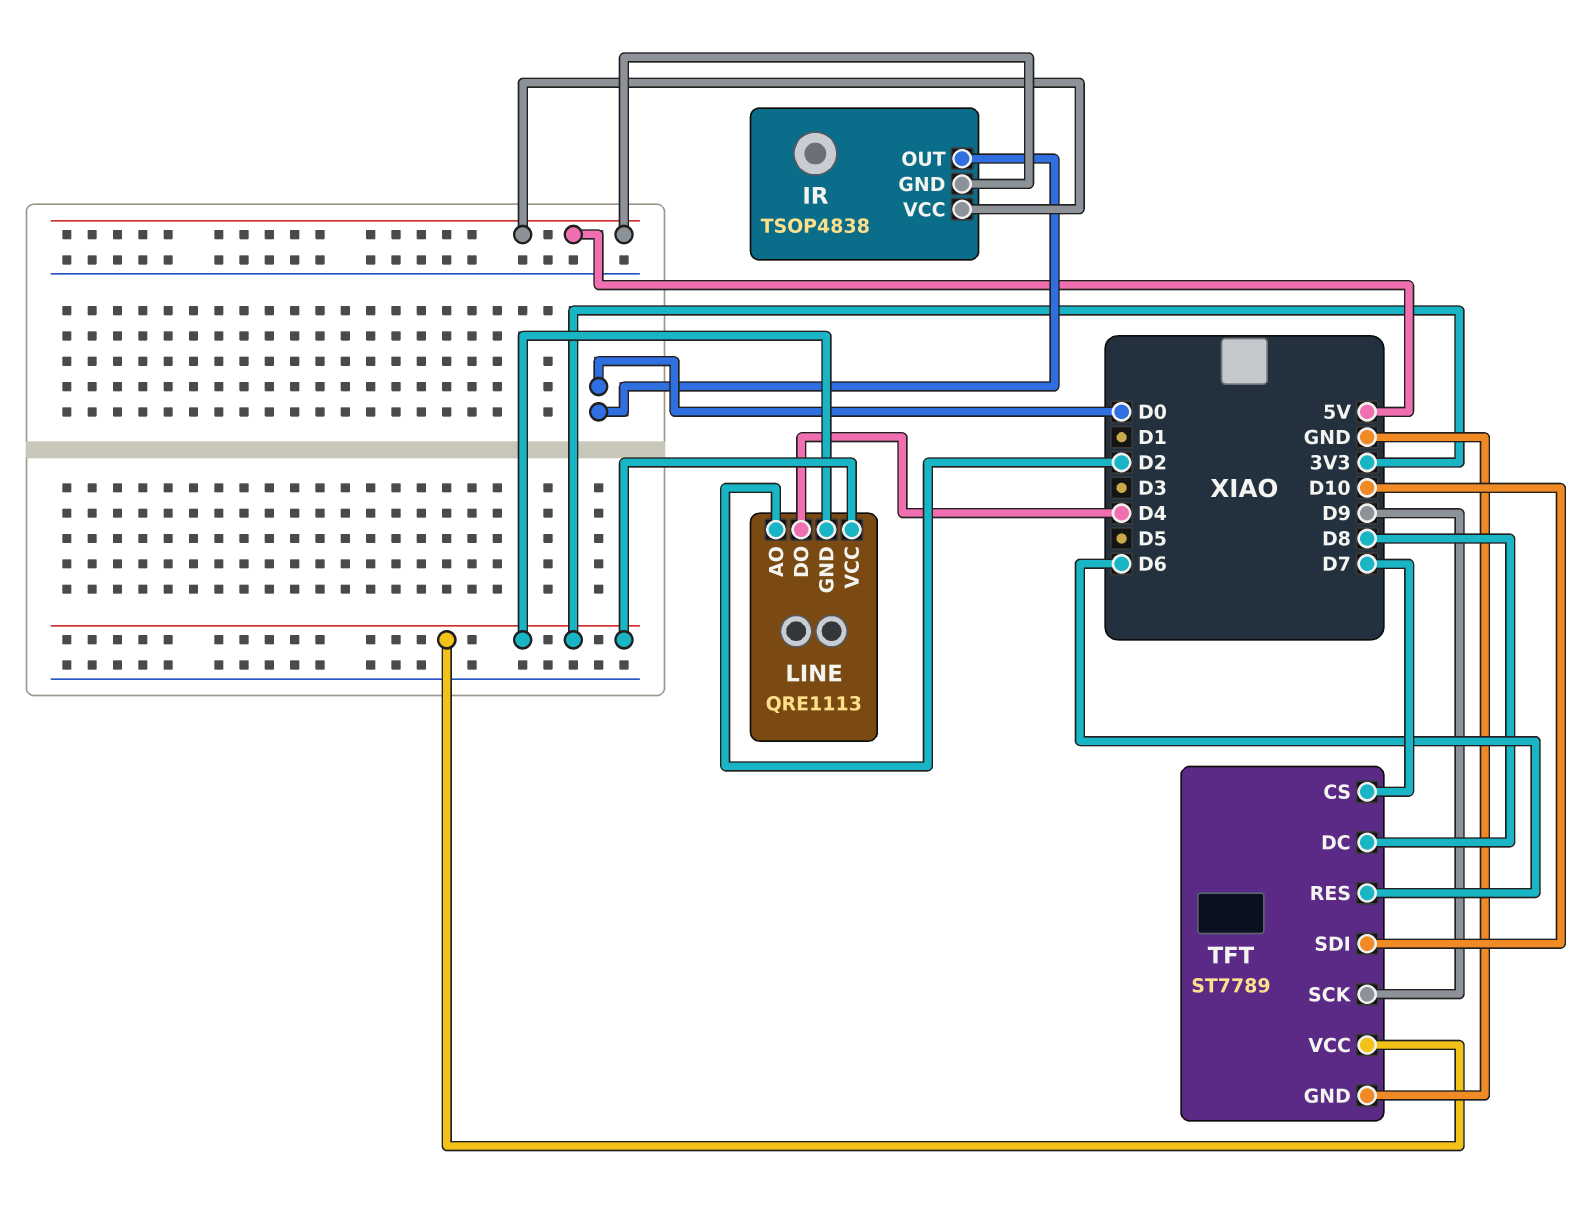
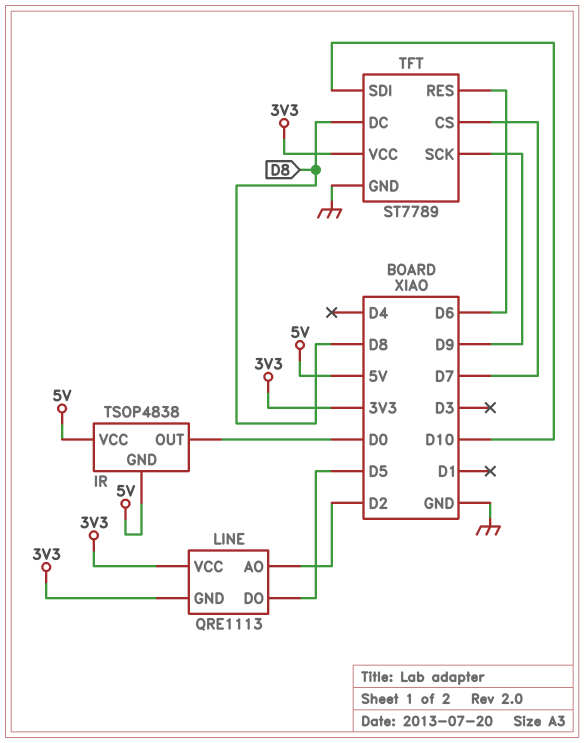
LINE pin DO: D4 -> D5

